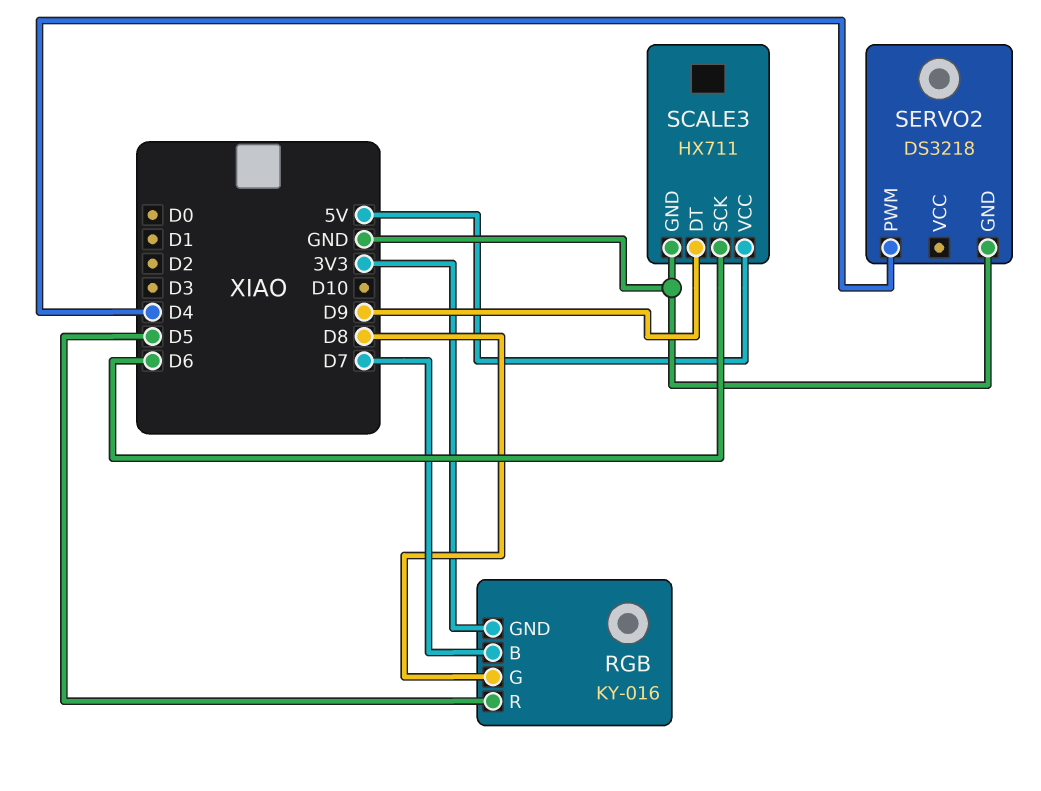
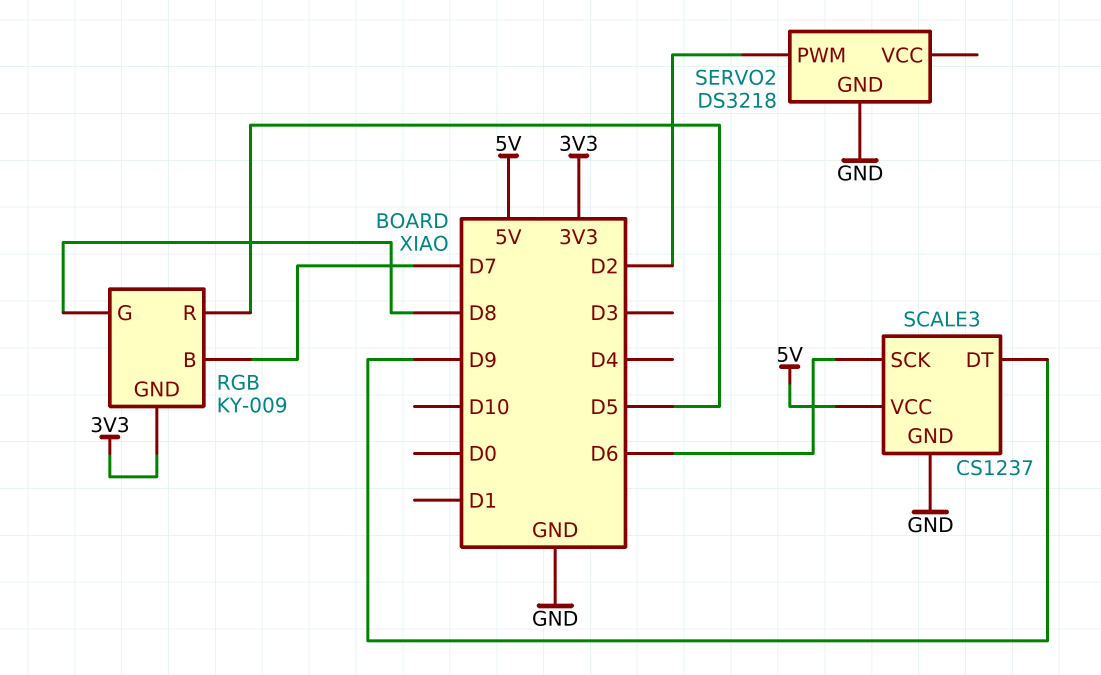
RGB: KY-016 -> KY-009
SCALE3: HX711 -> CS1237
SERVO2 pin PWM: D4 -> D2

